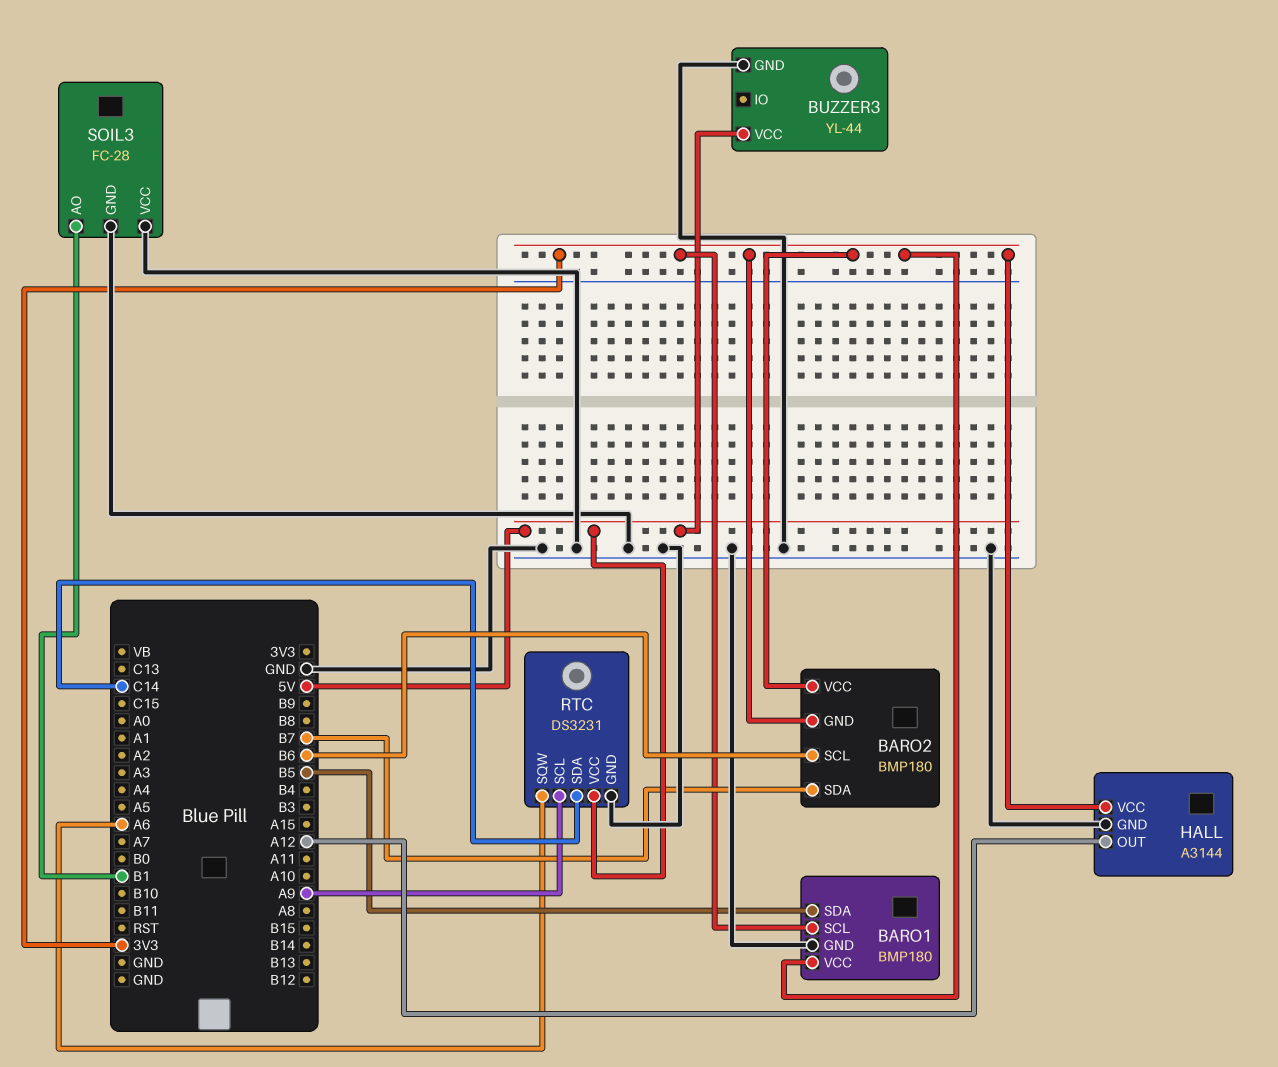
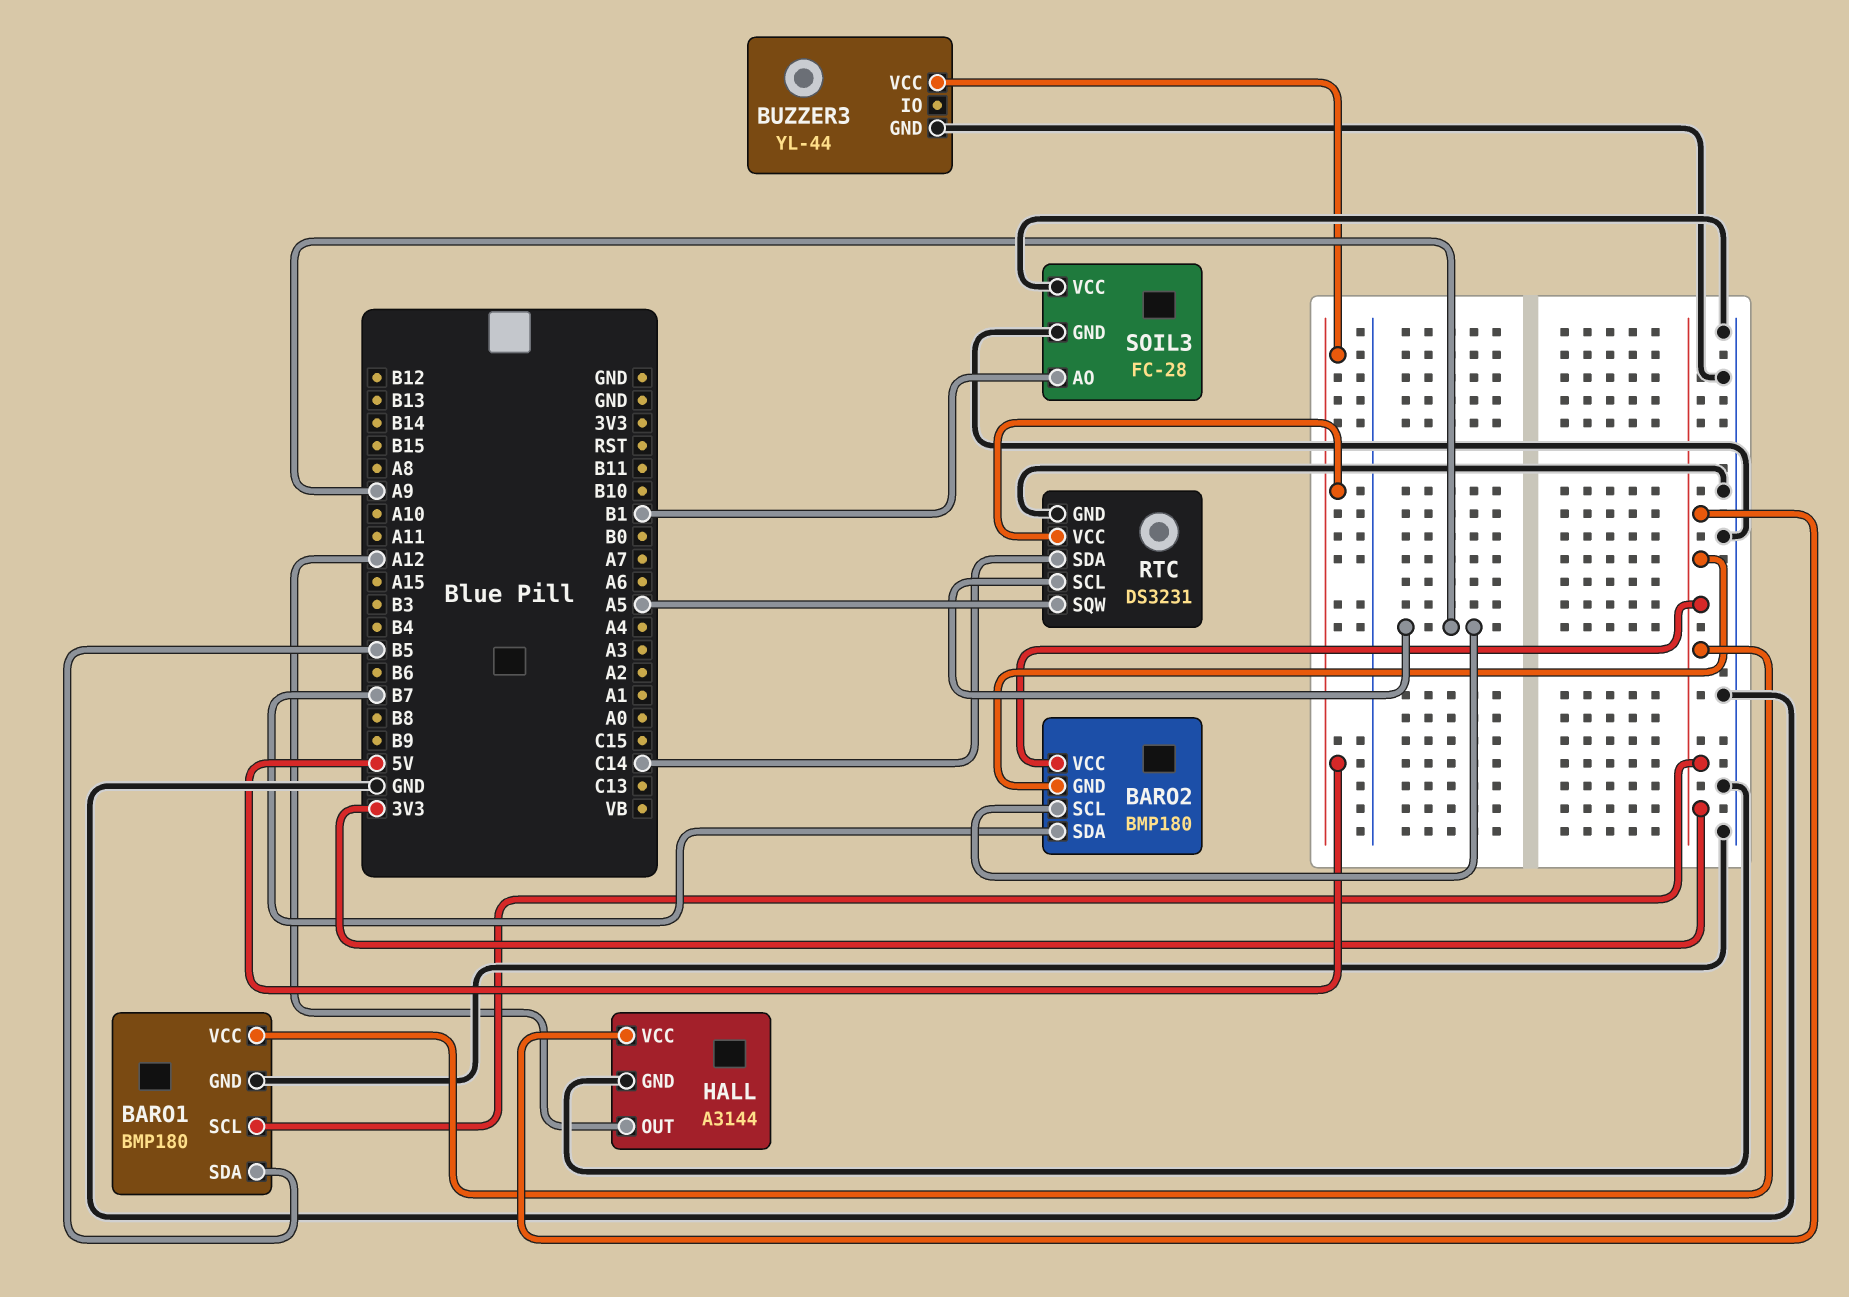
BARO2 pin SCL: B6 -> A9
RTC pin SQW: A6 -> A5

